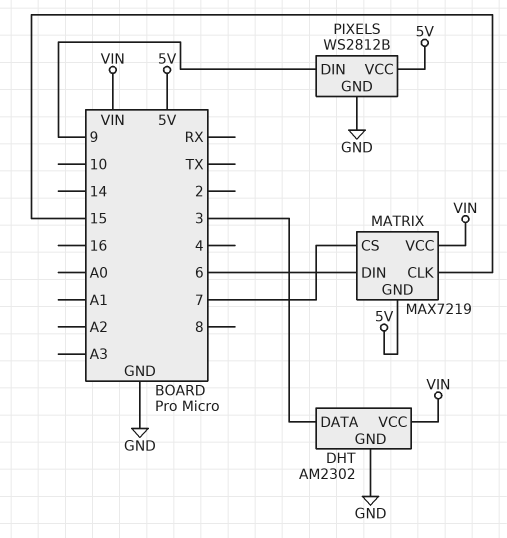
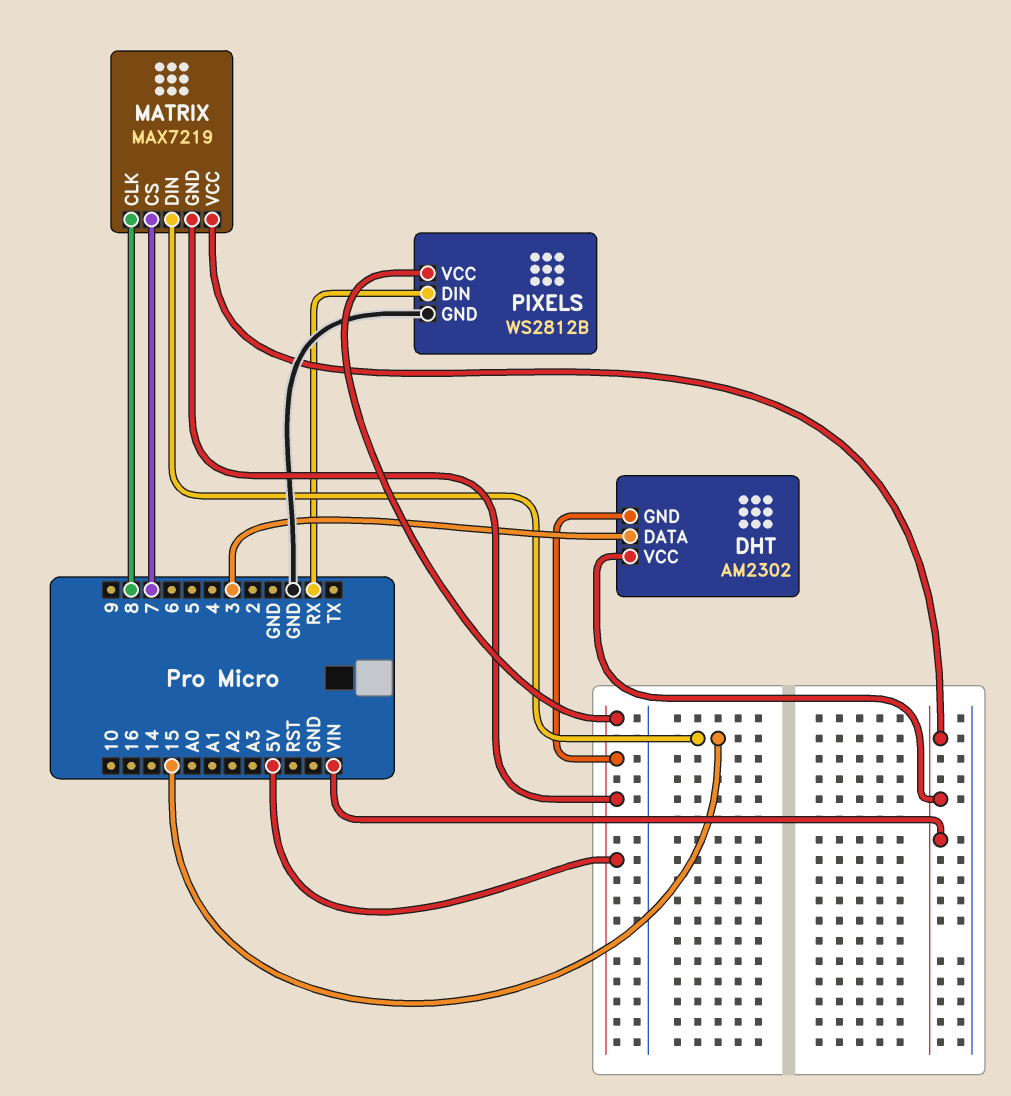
DHT pin GND: GND -> 5V
MATRIX pin CLK: 15 -> 8
MATRIX pin DIN: 6 -> 15
PIXELS pin DIN: 9 -> RX

